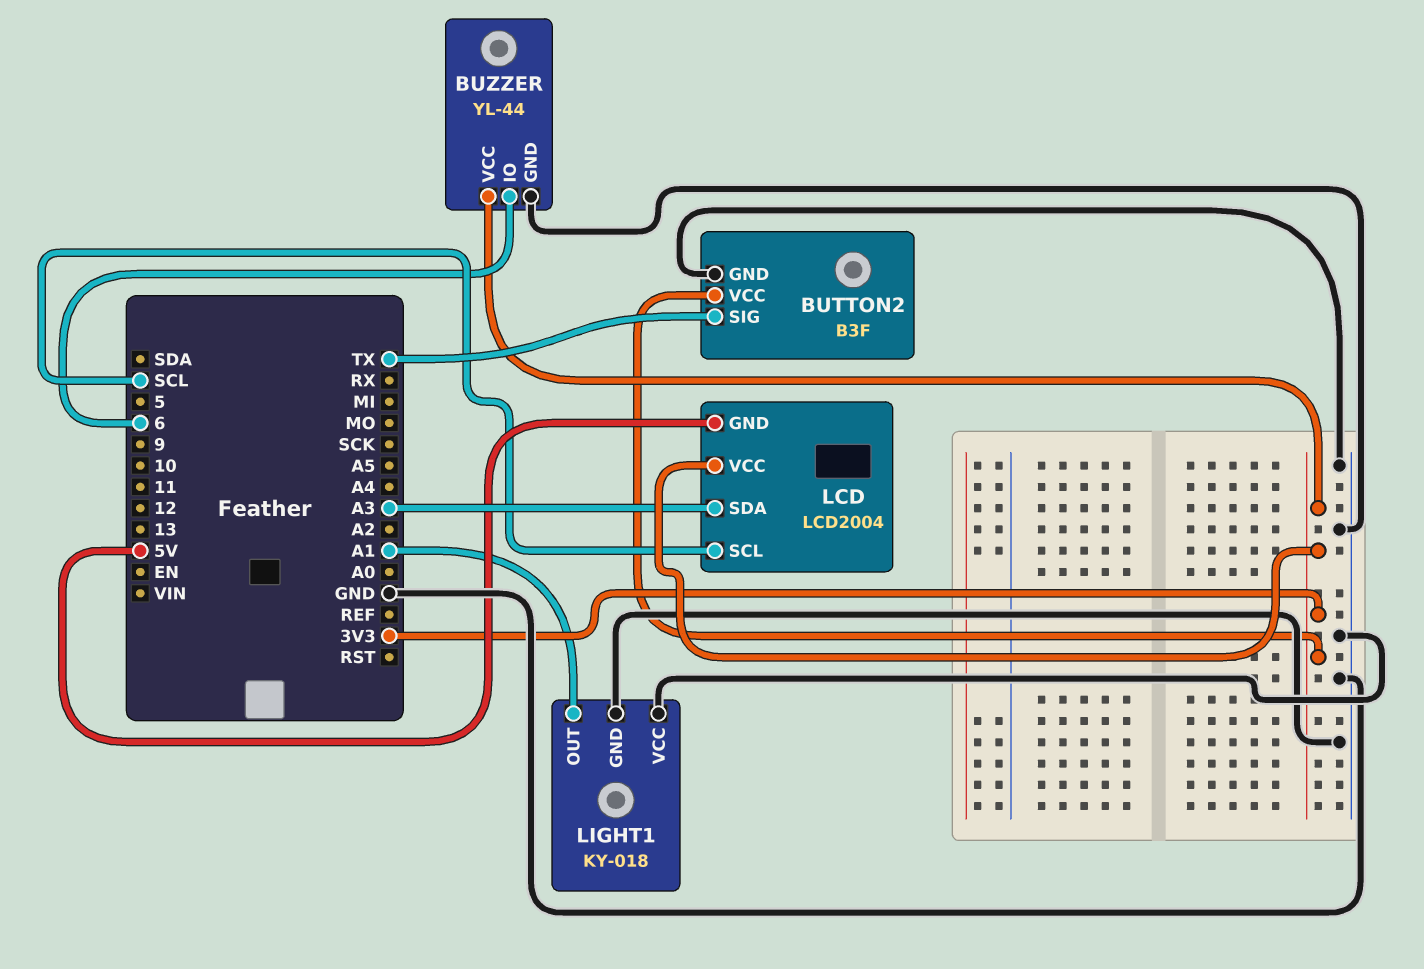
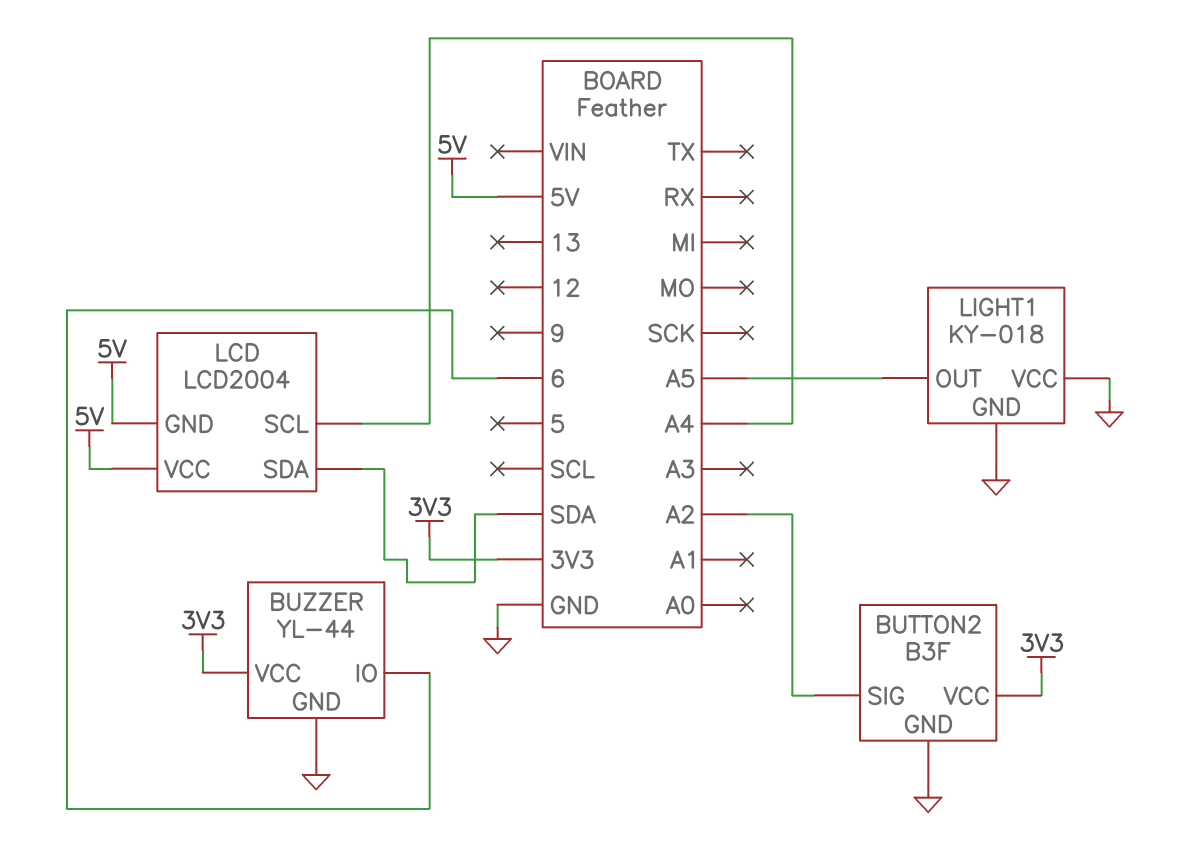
BUTTON2 pin SIG: TX -> A2
LCD pin SCL: SCL -> A4
LCD pin SDA: A3 -> SDA
LCD pin VCC: 3V3 -> 5V
LIGHT1 pin OUT: A1 -> A5

